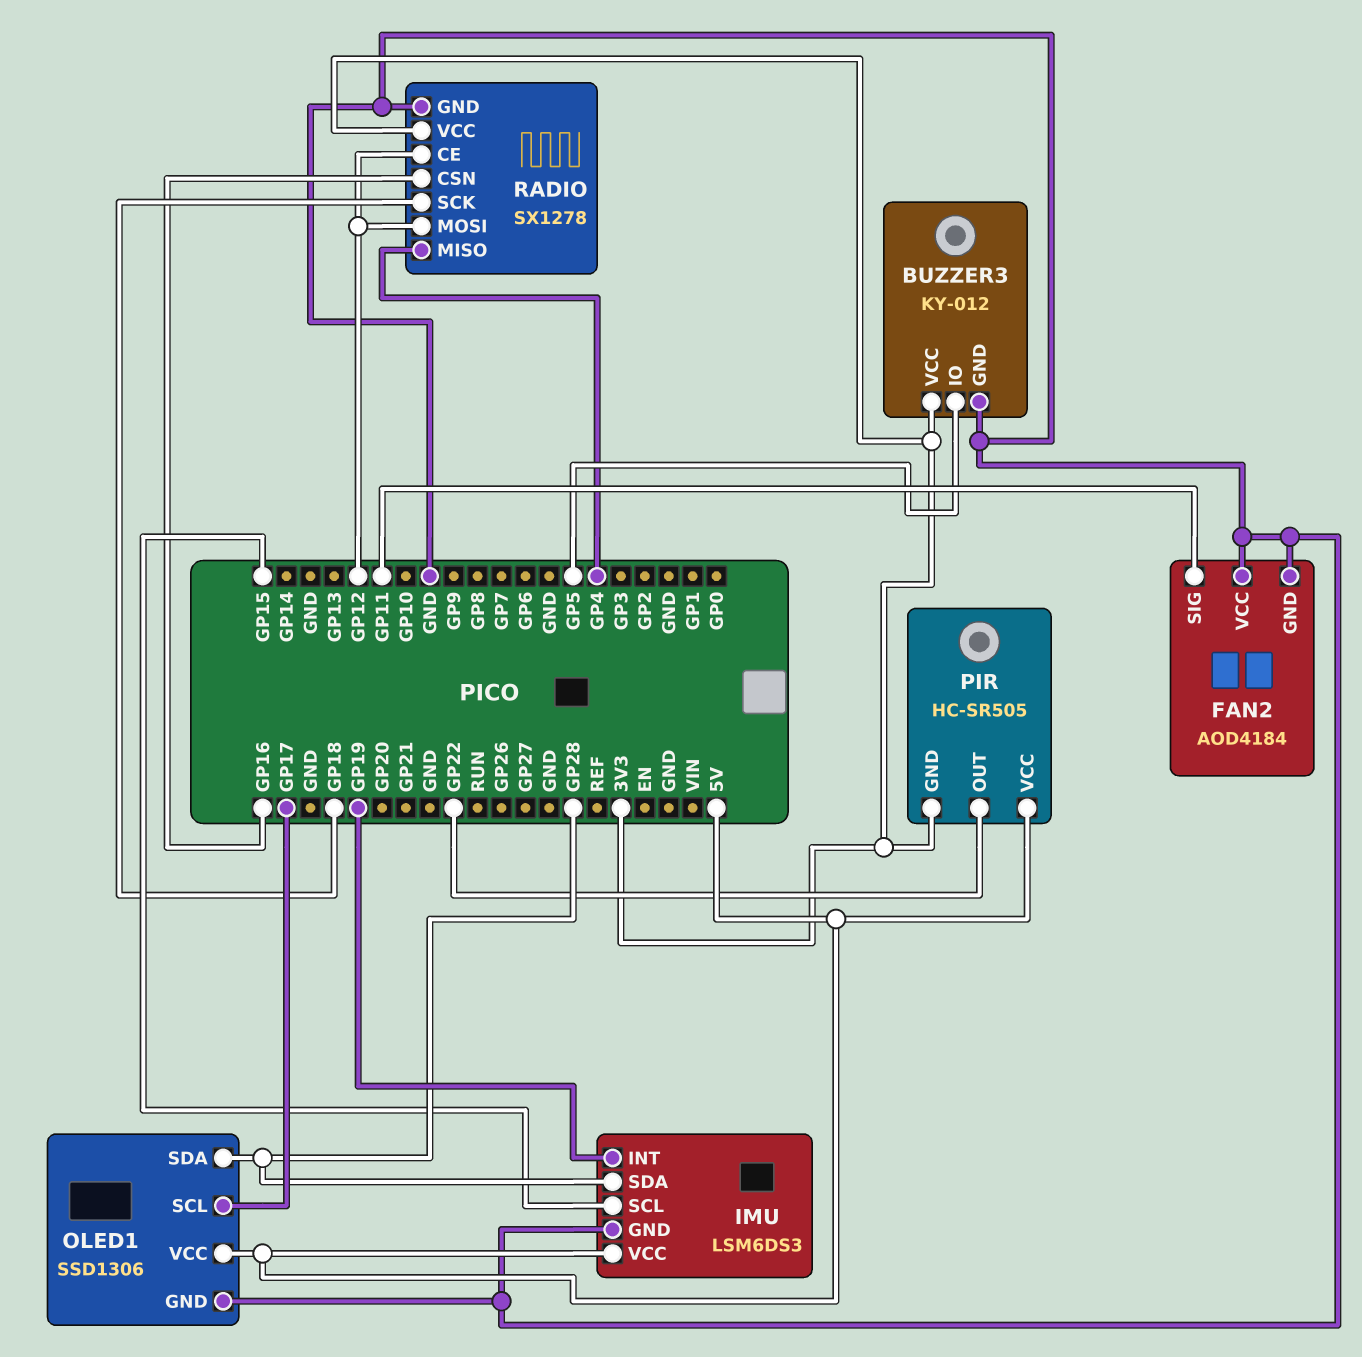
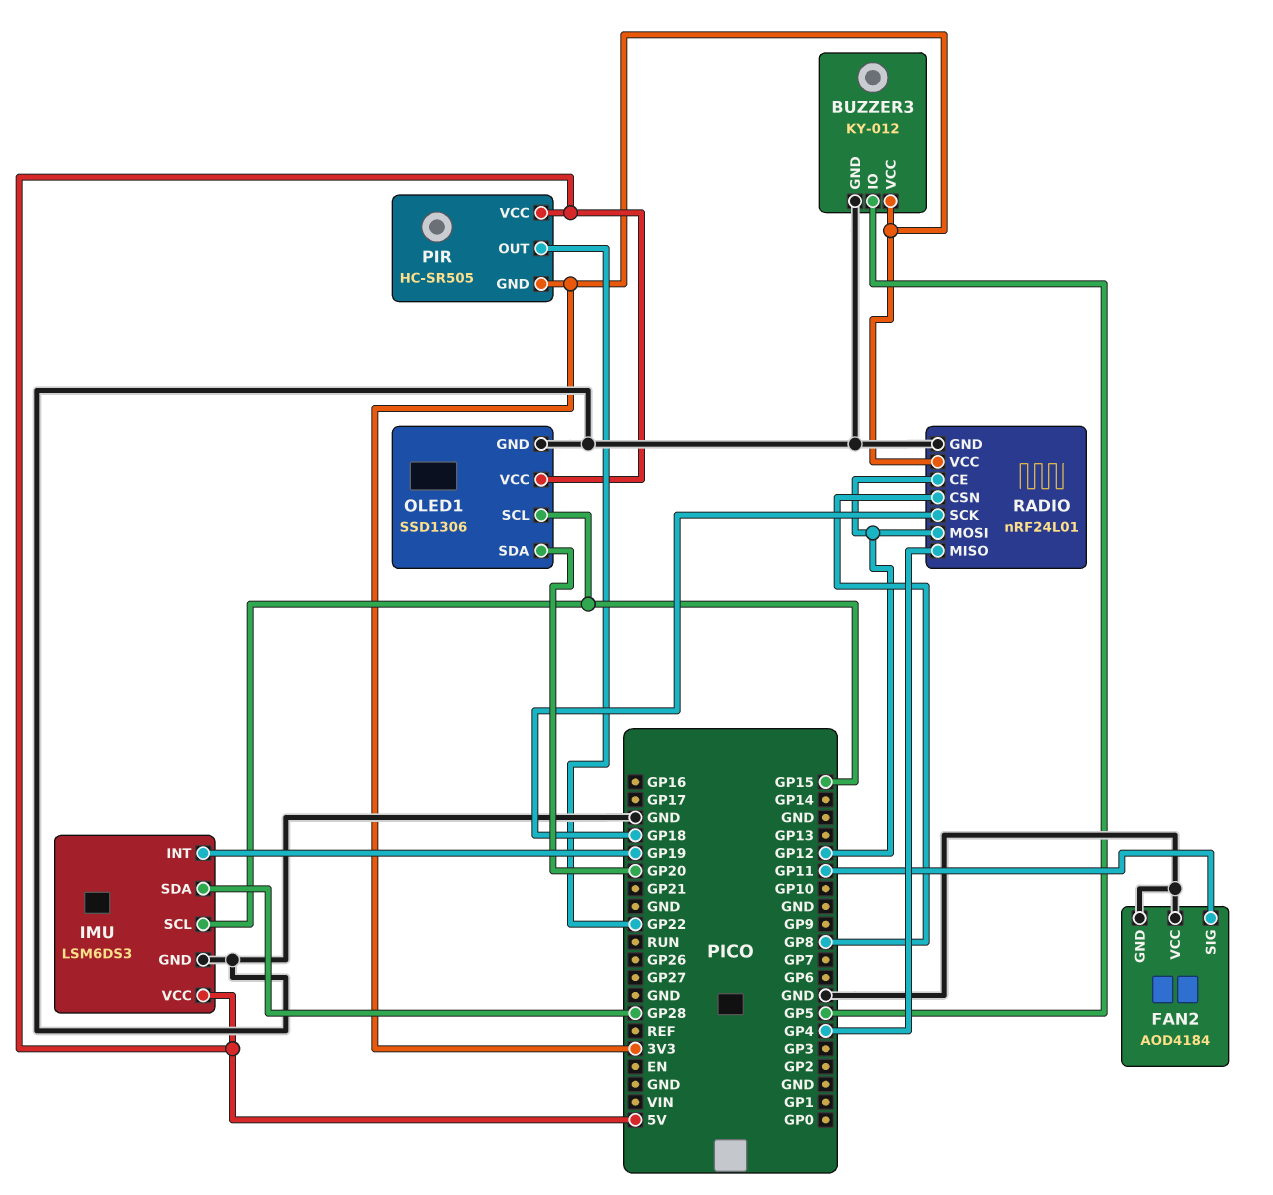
OLED1 pin SCL: GP17 -> GP15
OLED1 pin SDA: GP28 -> GP20
RADIO: SX1278 -> nRF24L01
RADIO pin CSN: GP16 -> GP8

